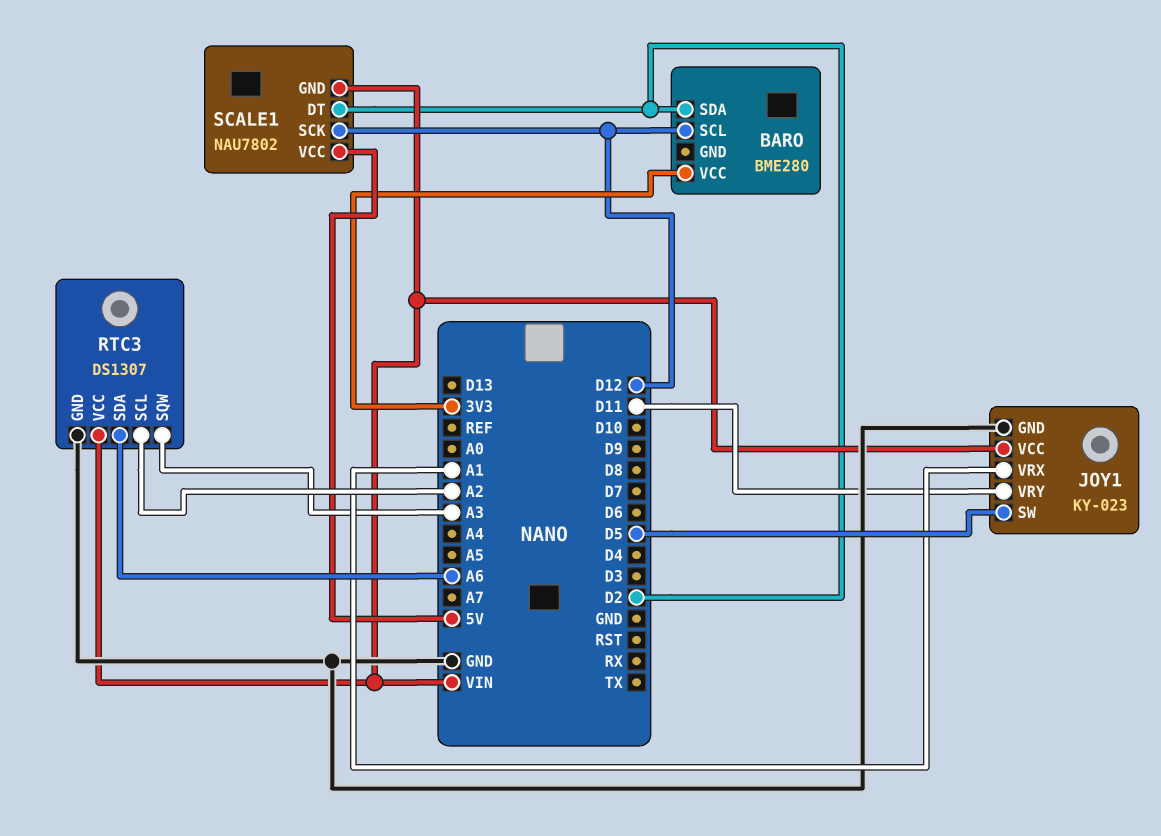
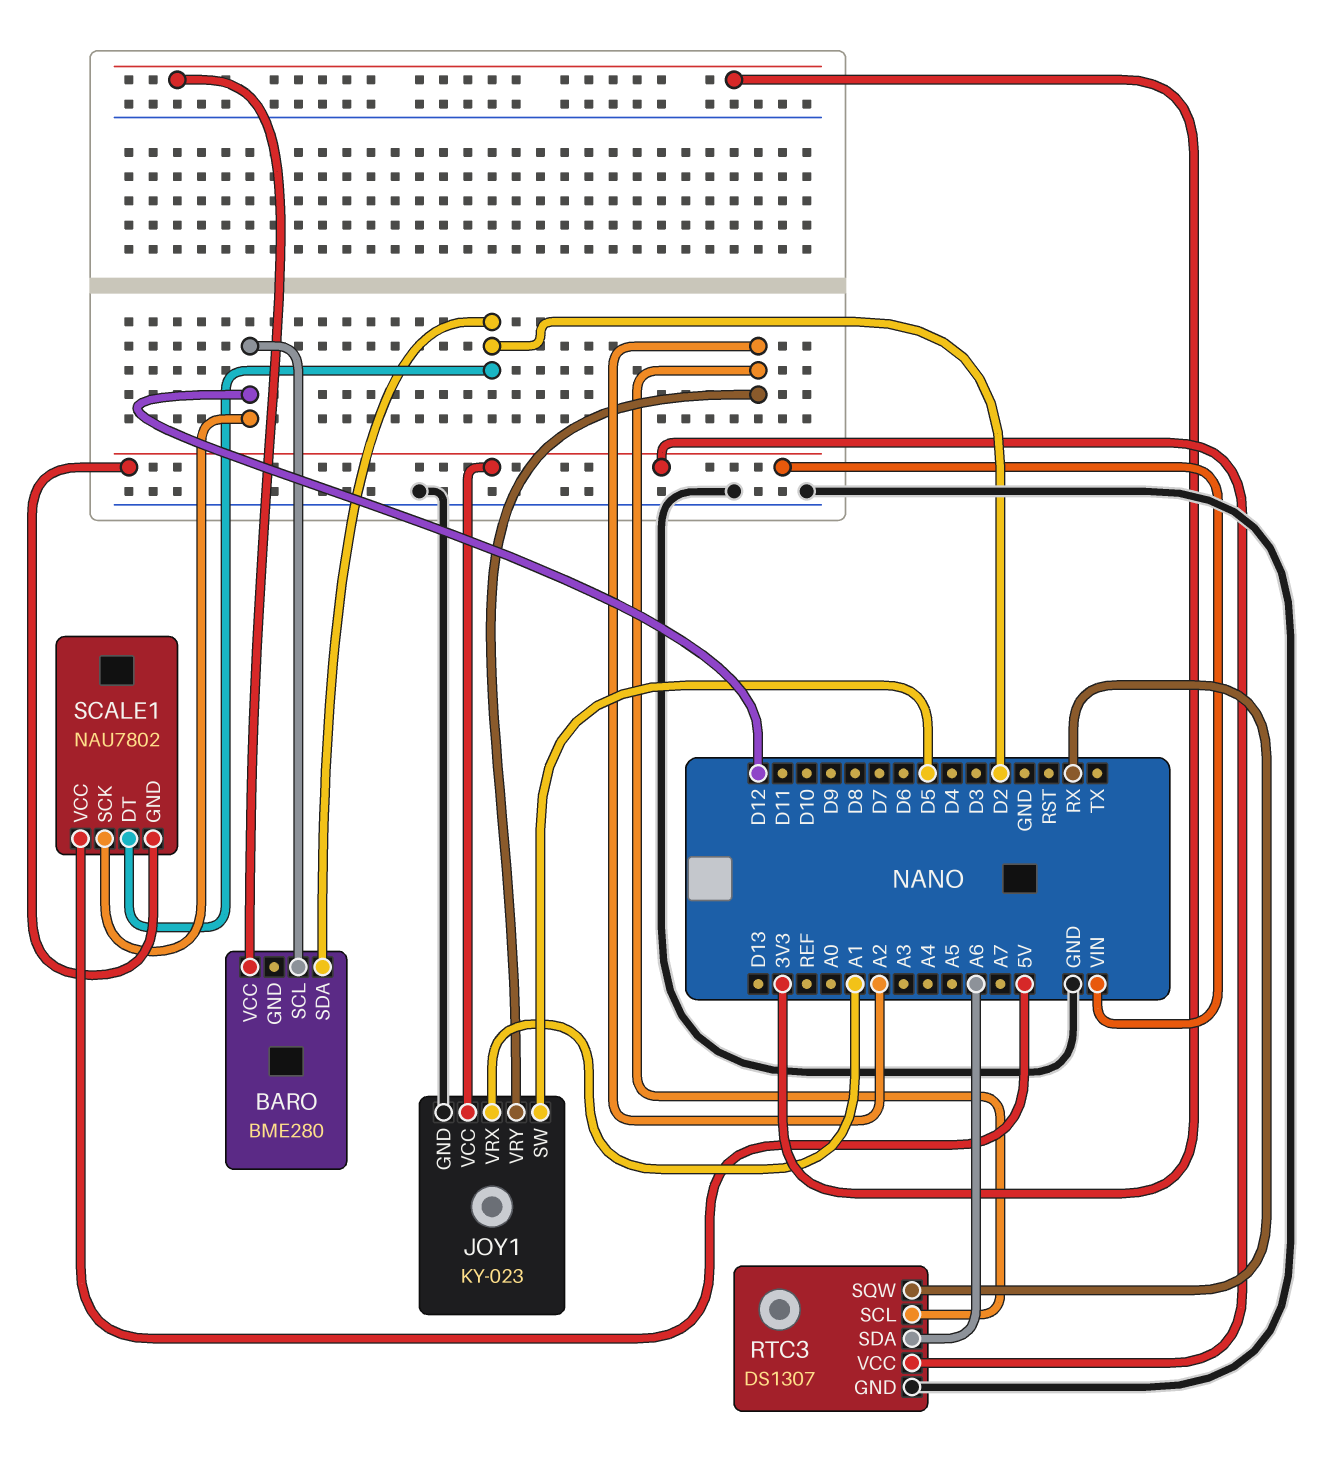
JOY1 pin VRY: D11 -> A2
RTC3 pin SQW: A3 -> RX

